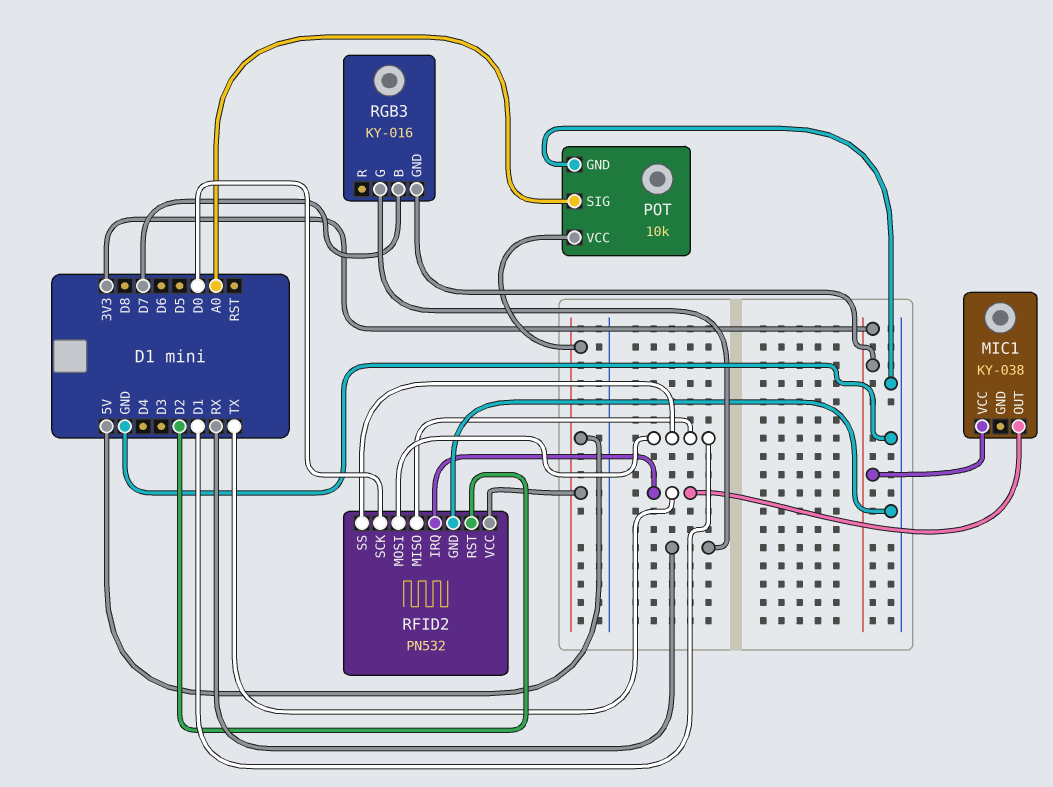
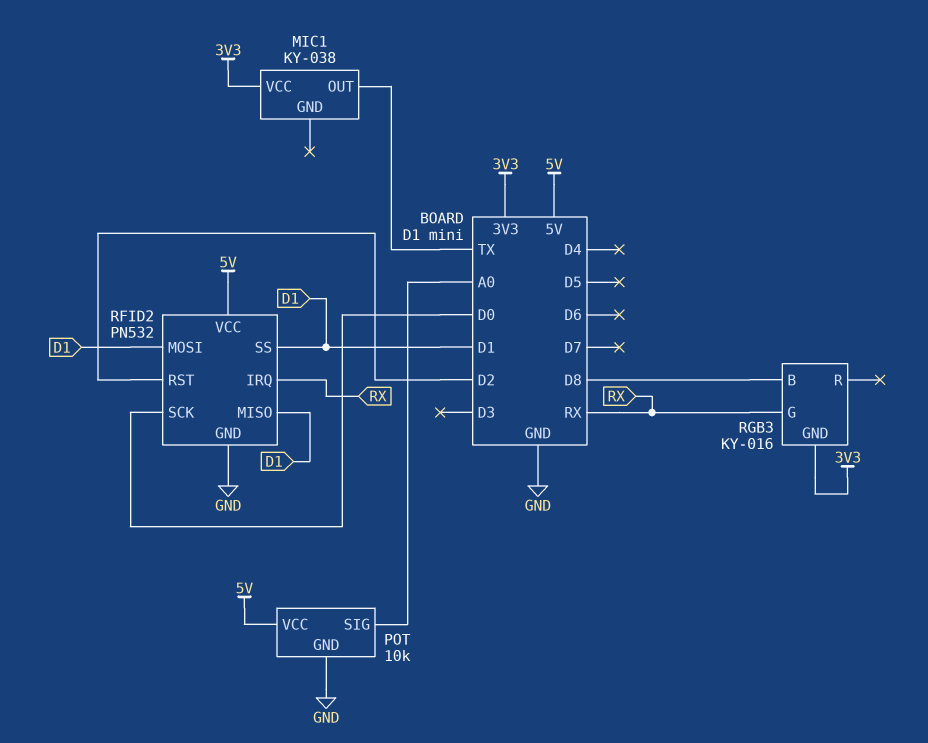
RFID2 pin IRQ: TX -> RX
RGB3 pin B: D7 -> D8

